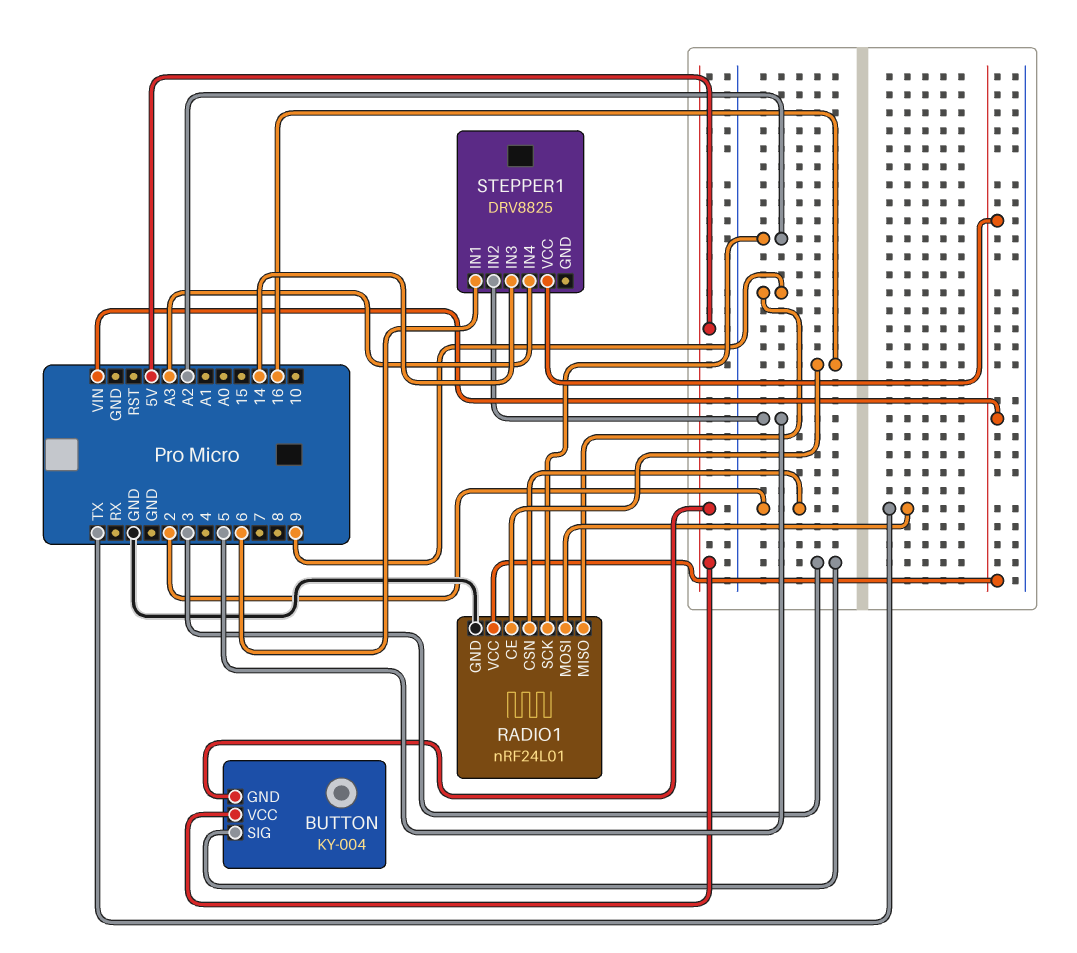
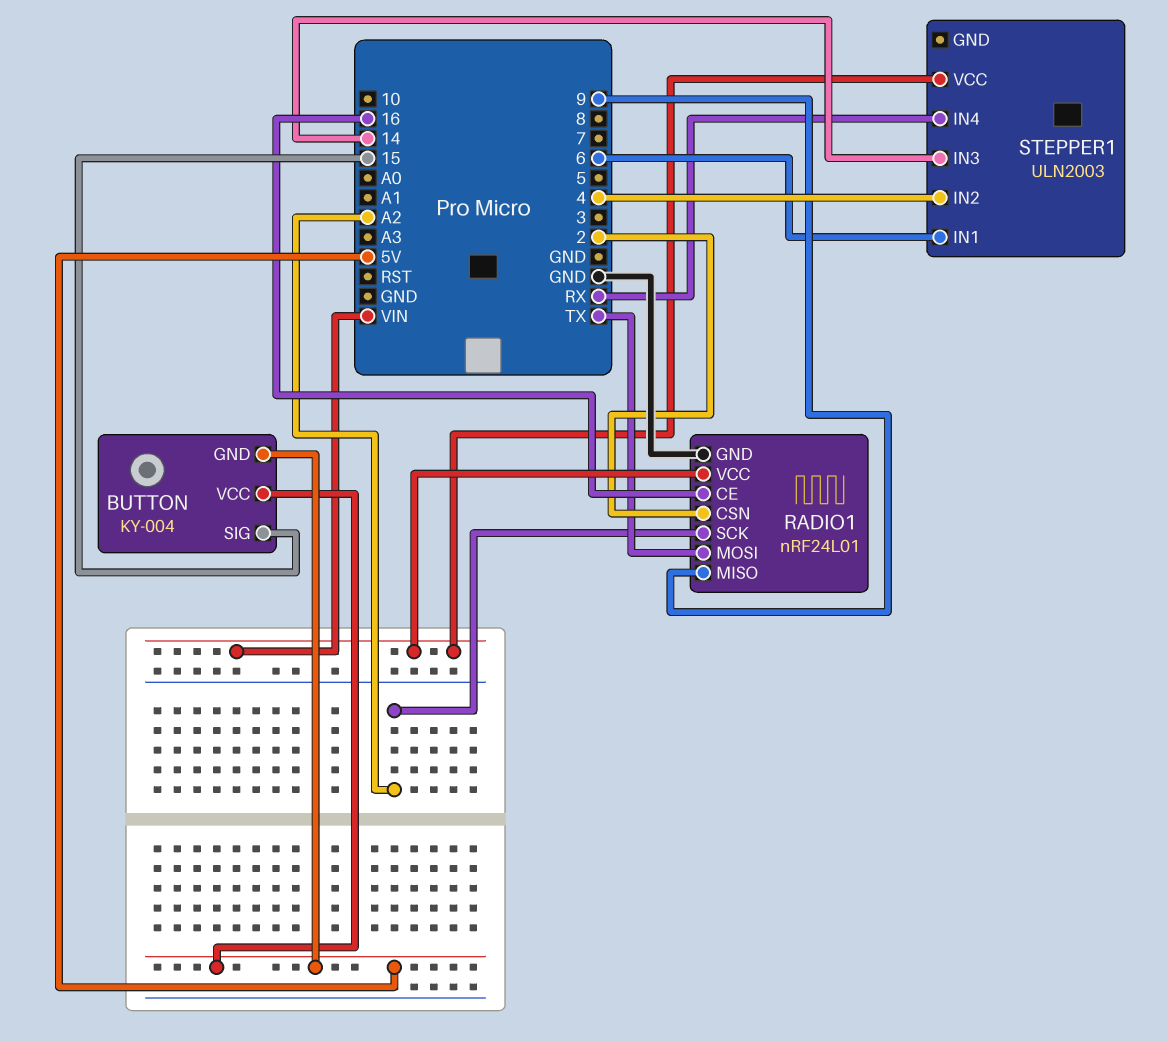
BUTTON pin SIG: 3 -> 15
STEPPER1: DRV8825 -> ULN2003
STEPPER1 pin IN2: 5 -> 4
STEPPER1 pin IN4: A3 -> RX

